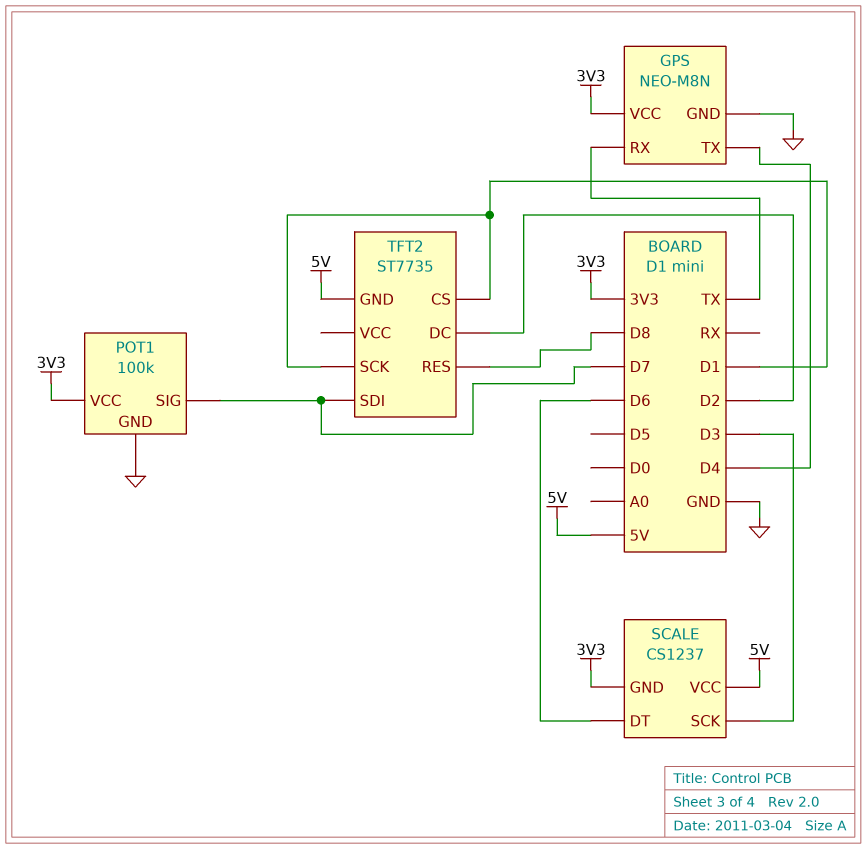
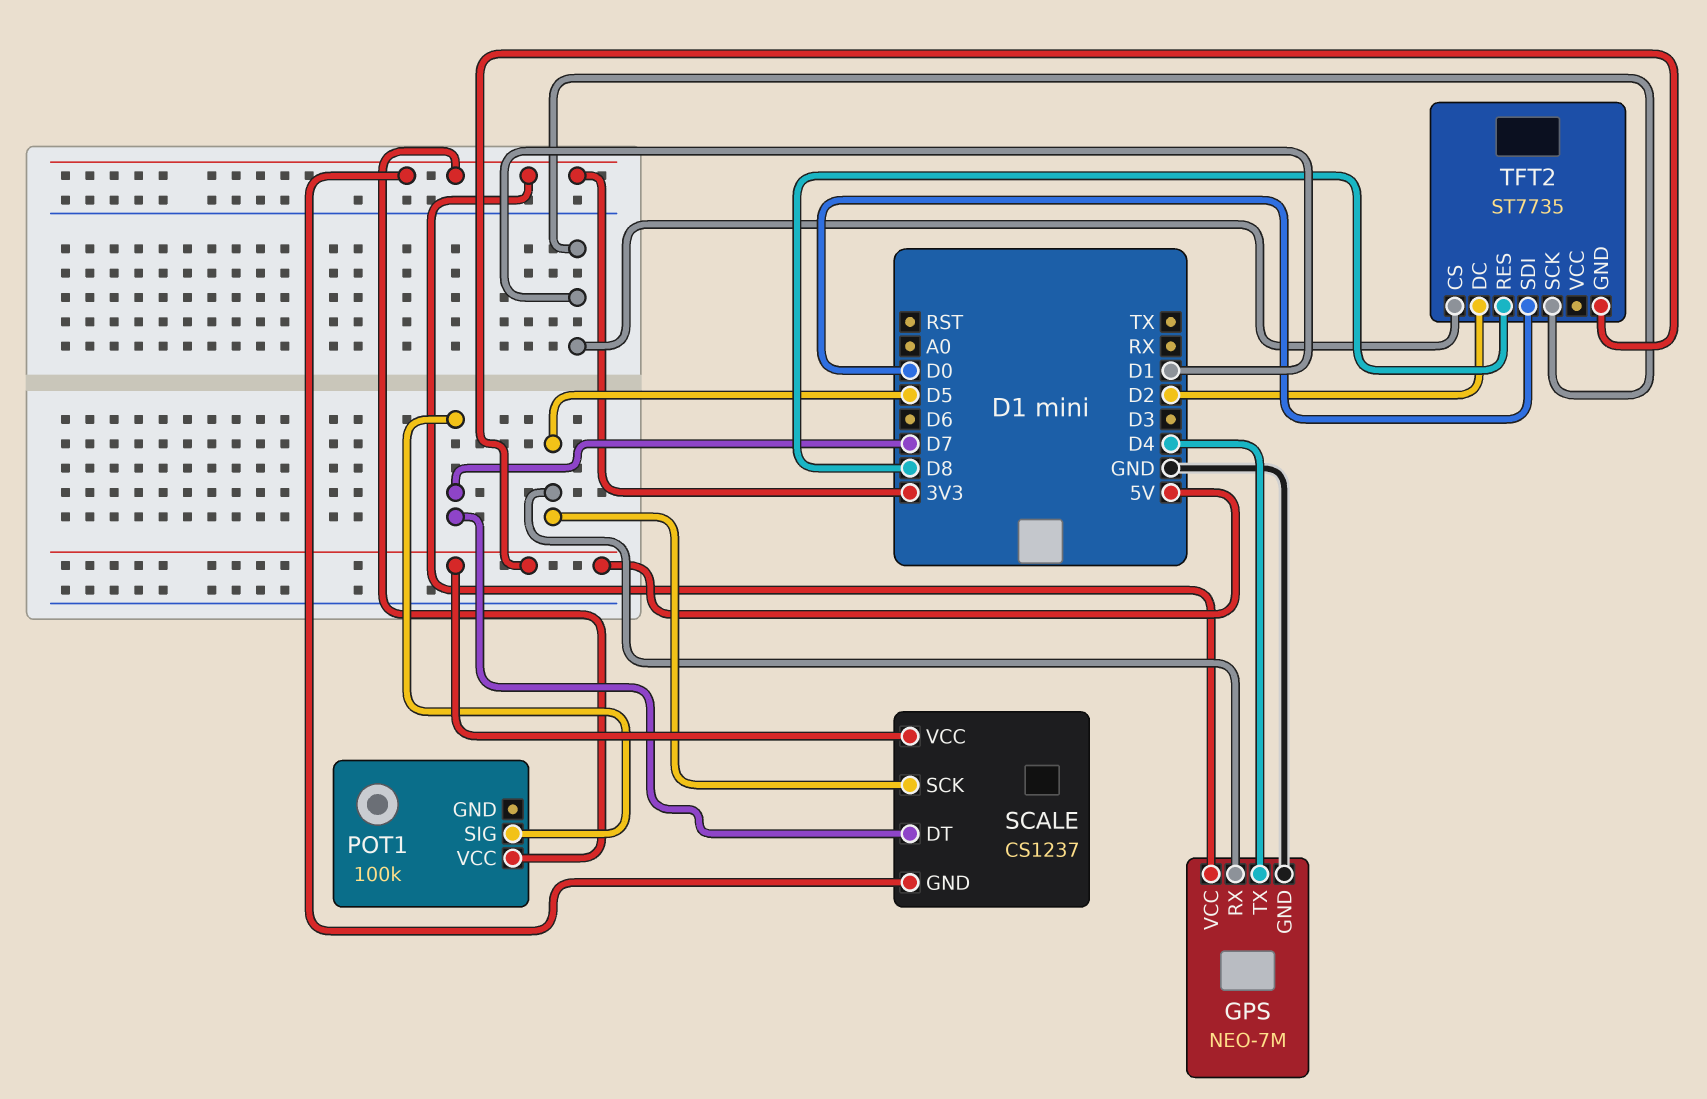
GPS: NEO-M8N -> NEO-7M
GPS pin RX: TX -> D5
POT1 pin GND: GND -> none
SCALE pin DT: D6 -> D7
SCALE pin SCK: D3 -> D5
TFT2 pin SDI: D7 -> D0

